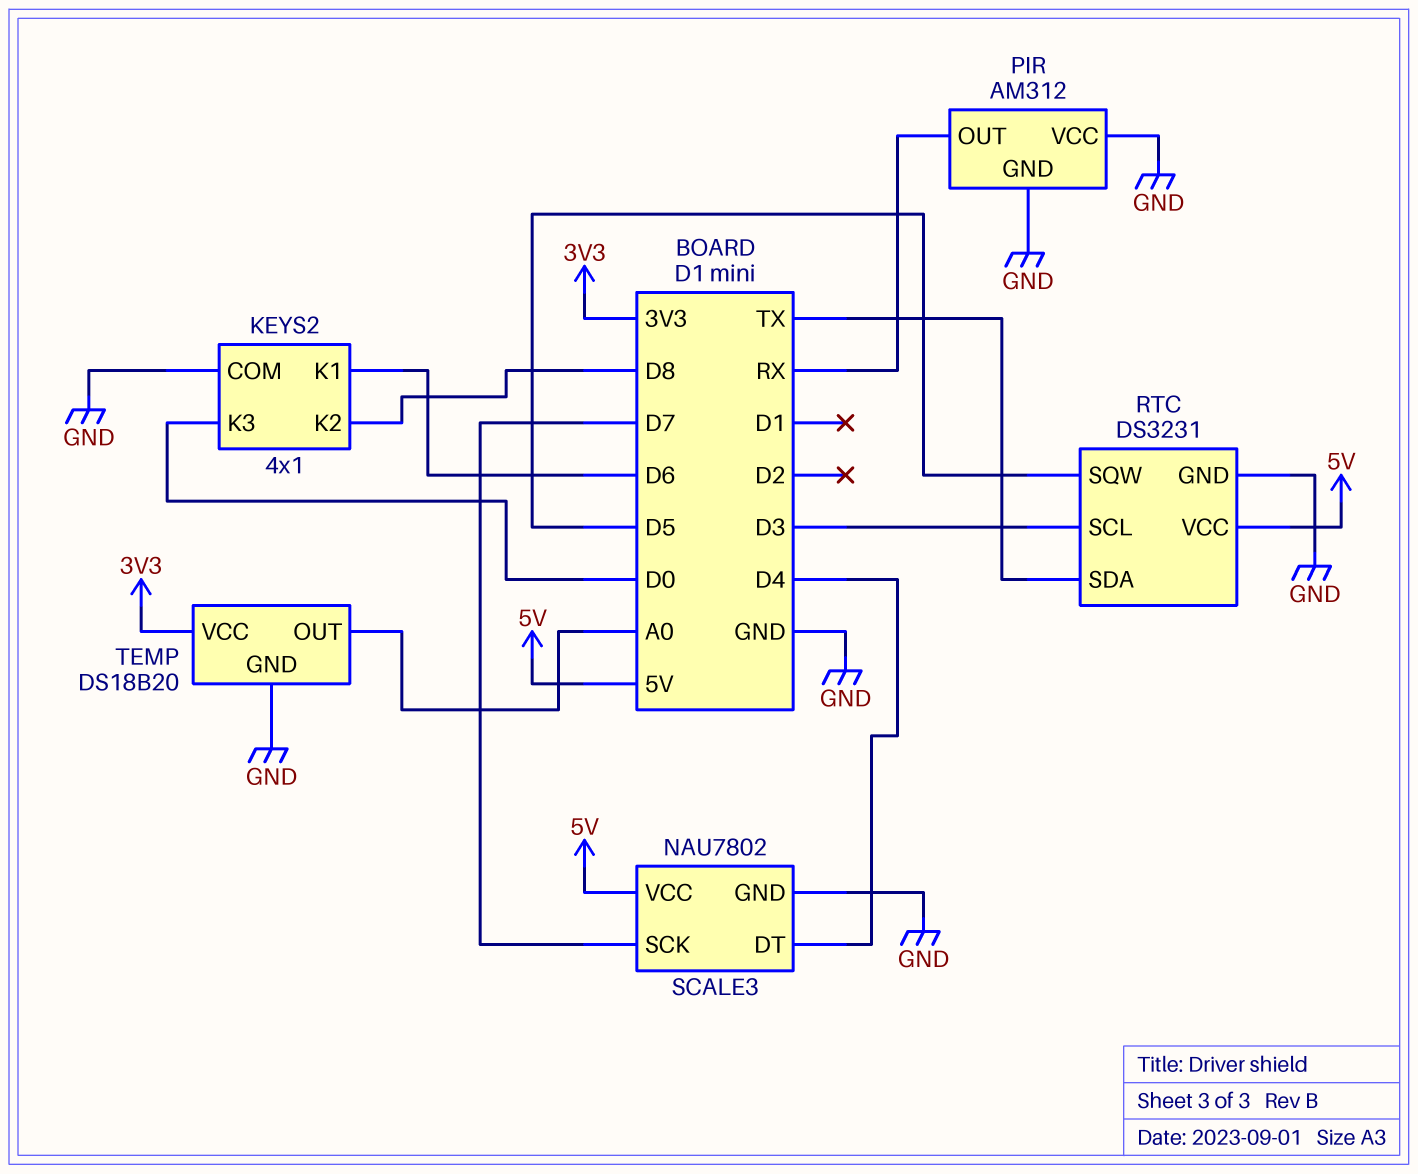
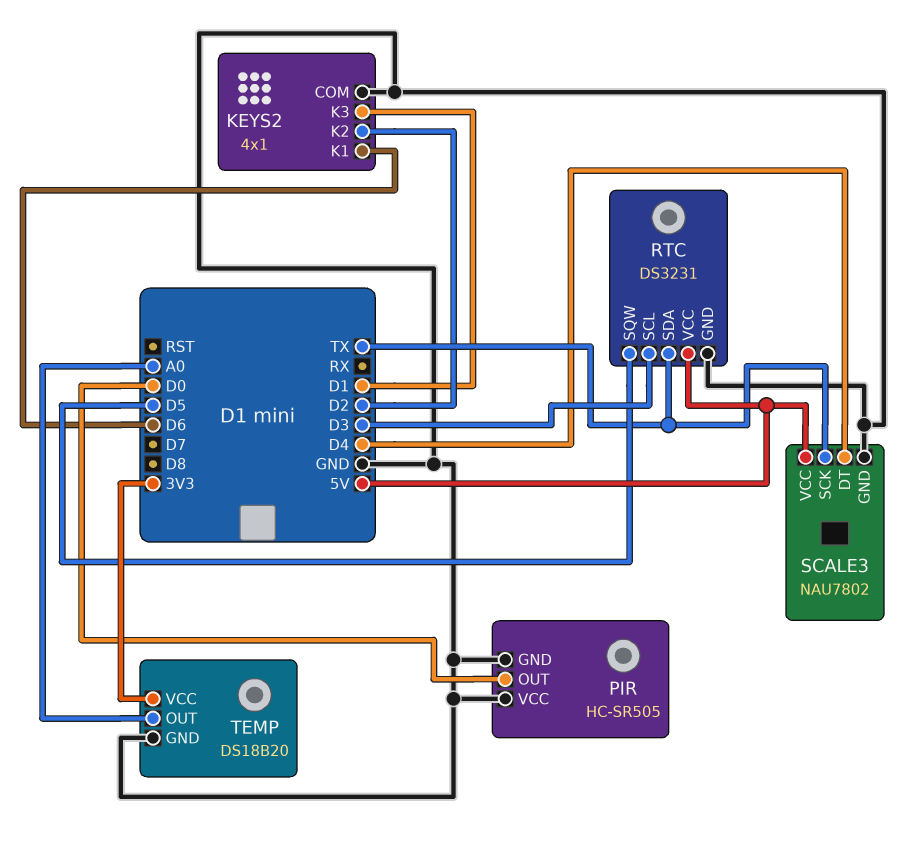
KEYS2 pin K2: D8 -> D2
KEYS2 pin K3: D0 -> D1
PIR: AM312 -> HC-SR505
PIR pin OUT: RX -> D0
SCALE3 pin SCK: D7 -> TX

